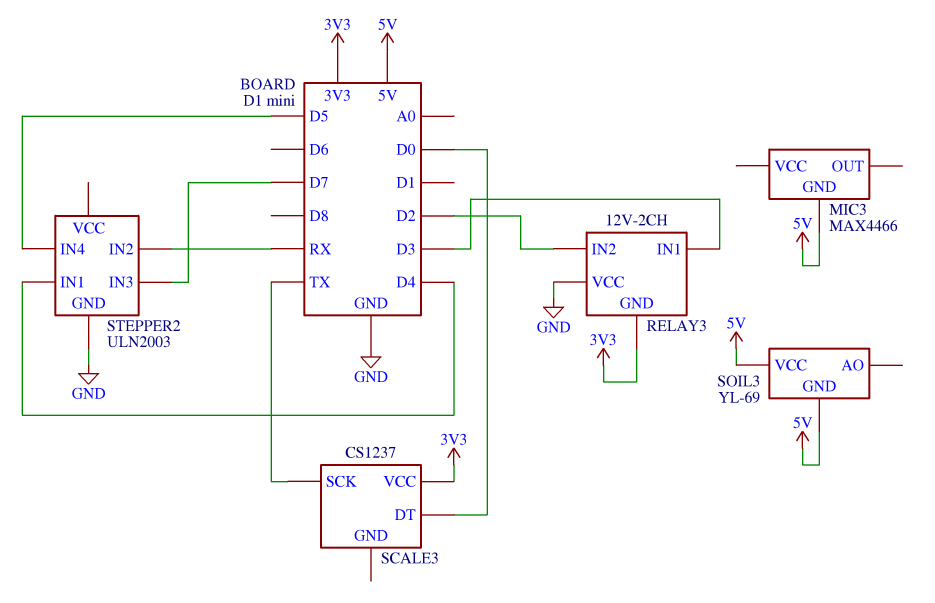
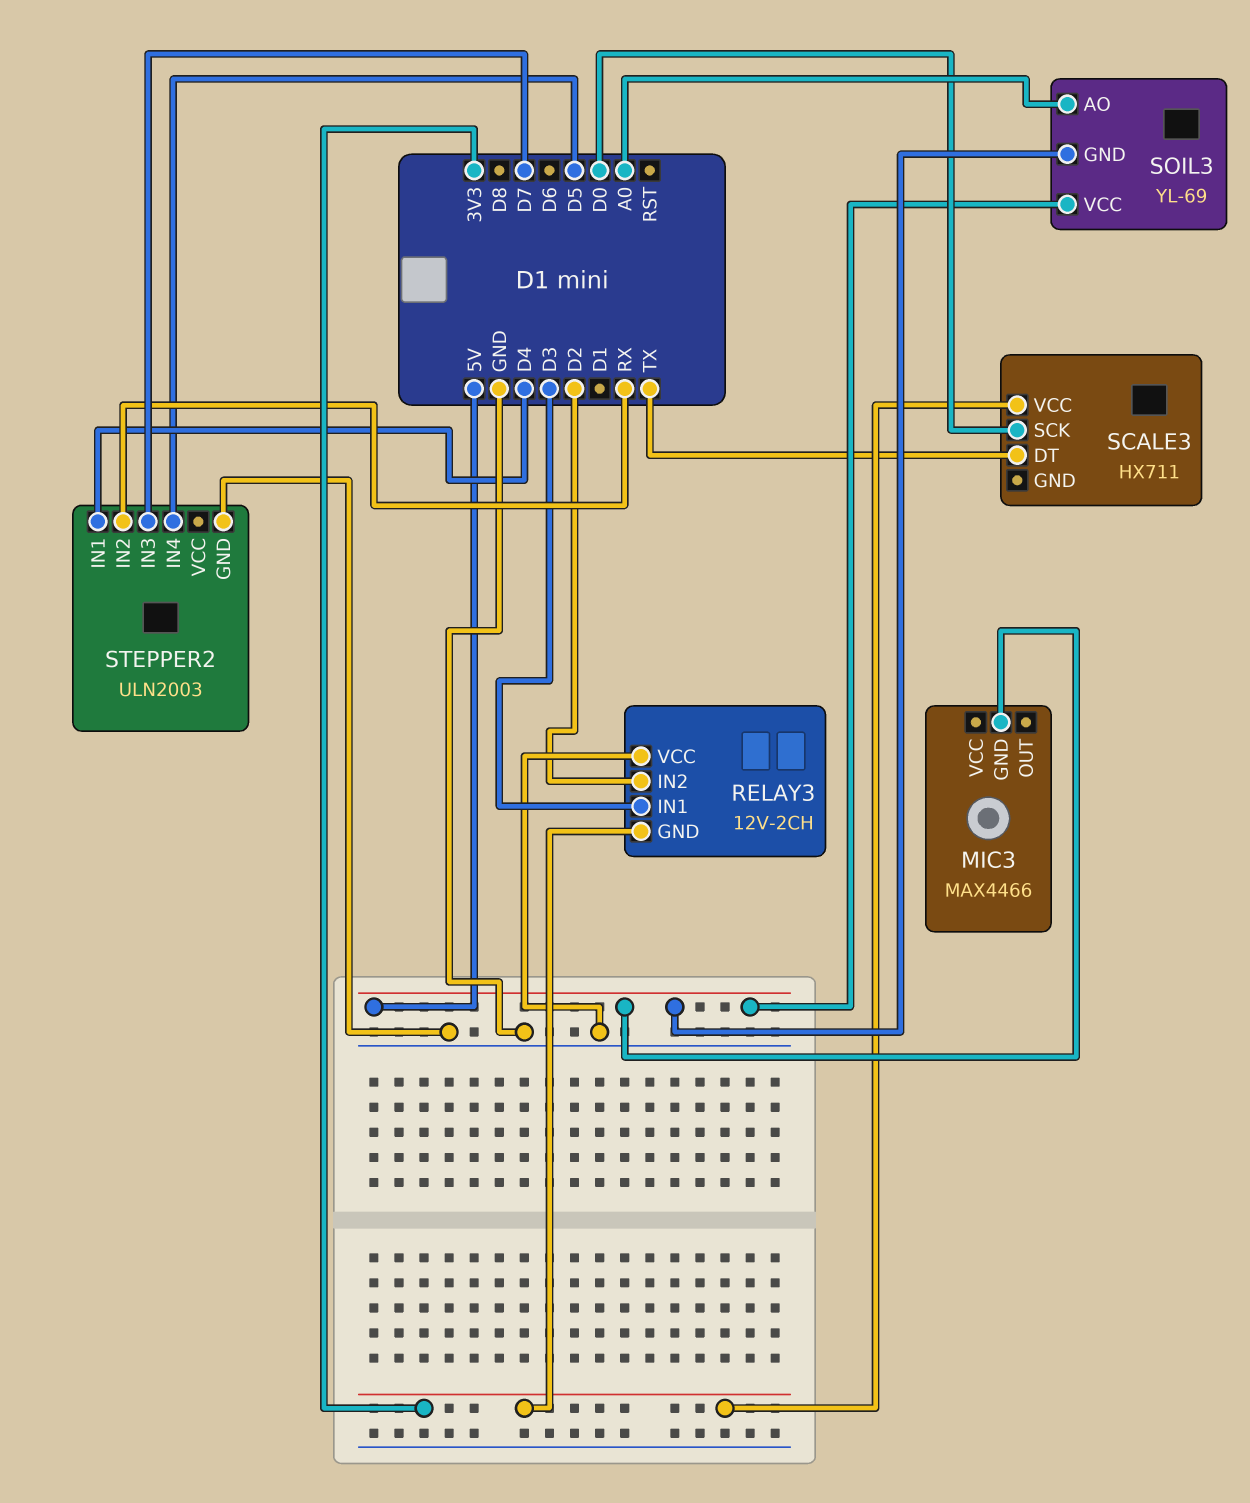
SCALE3: CS1237 -> HX711
SCALE3 pin DT: D0 -> TX
SCALE3 pin SCK: TX -> D0
SOIL3 pin AO: none -> A0

